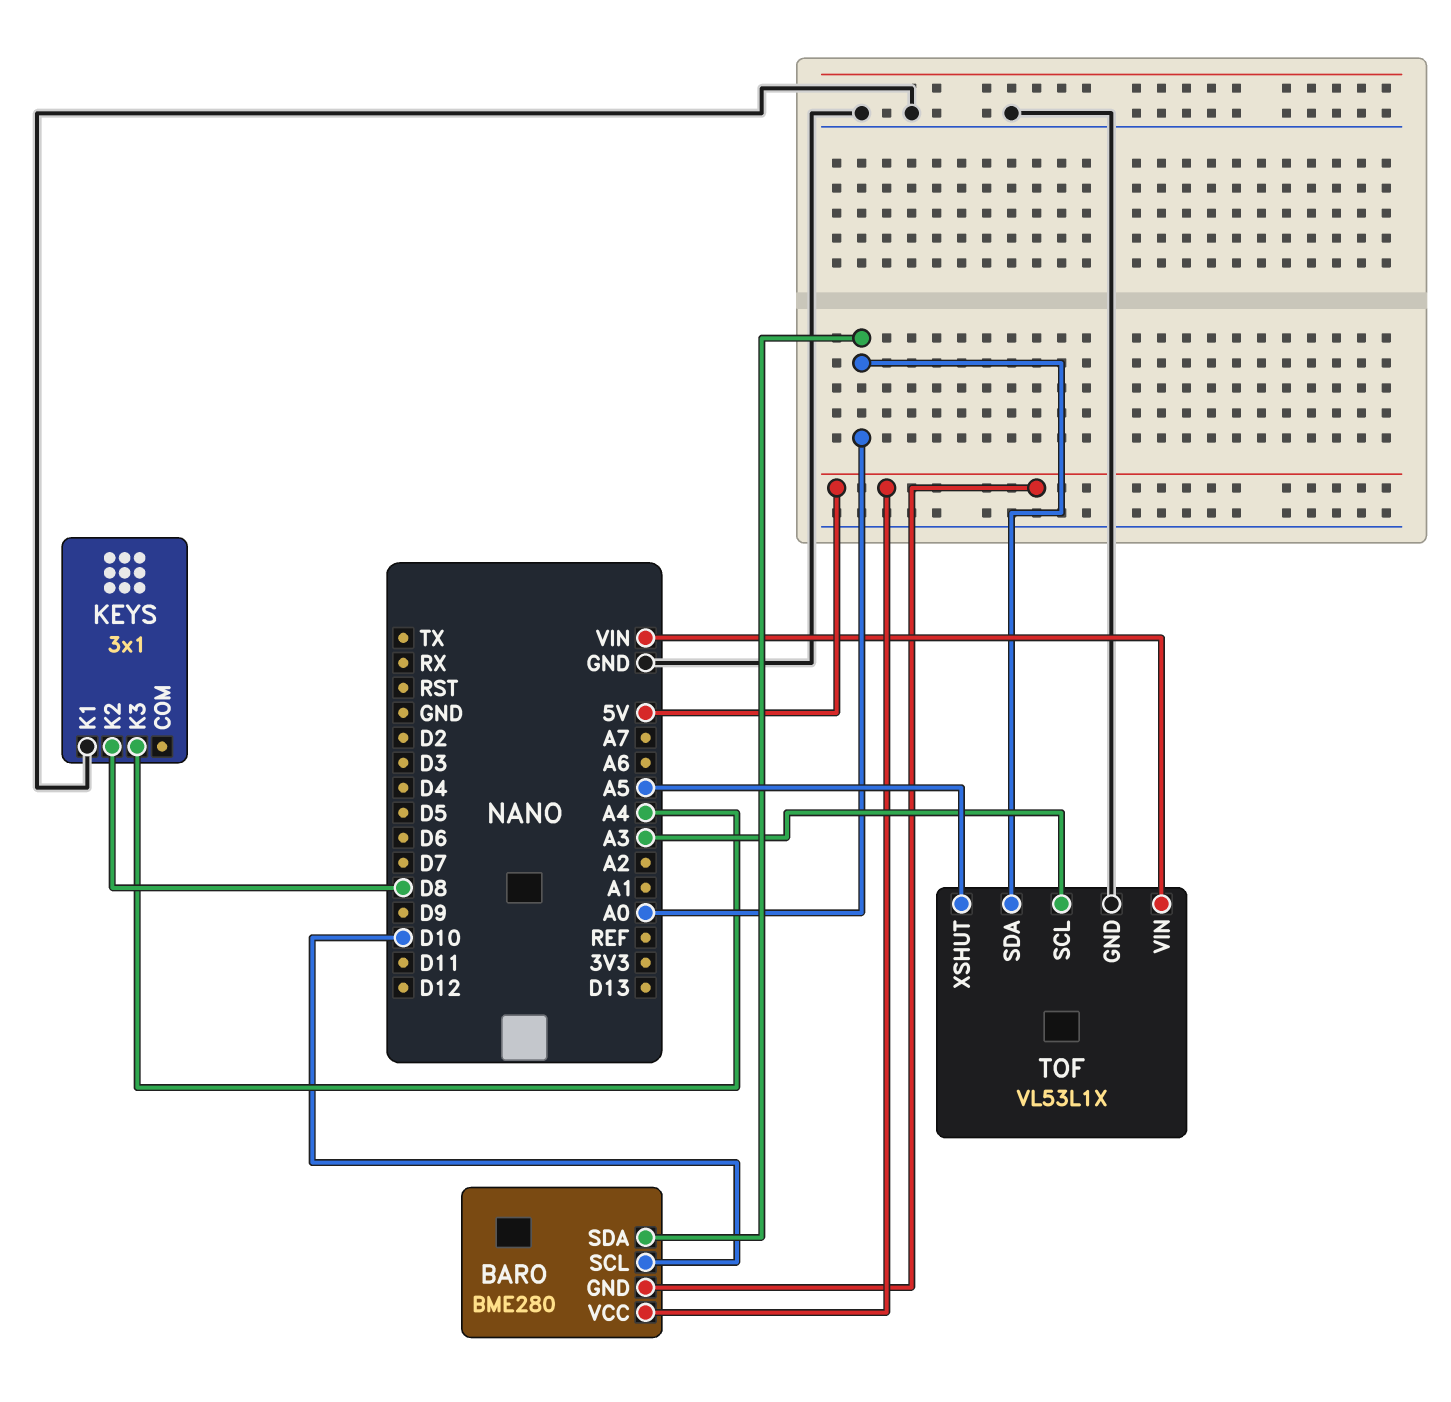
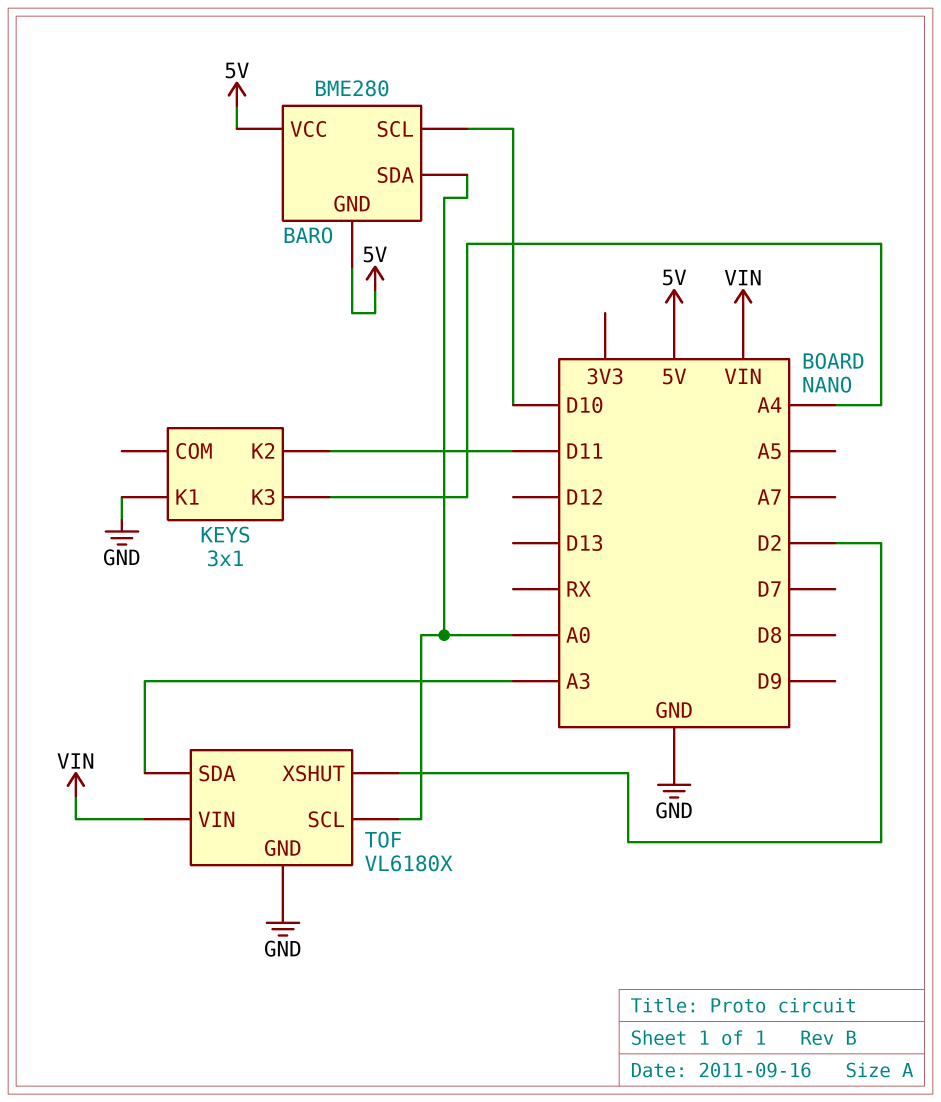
KEYS pin K2: D8 -> D11
TOF: VL53L1X -> VL6180X
TOF pin SCL: A3 -> A0
TOF pin SDA: A0 -> A3
TOF pin XSHUT: A5 -> D2

